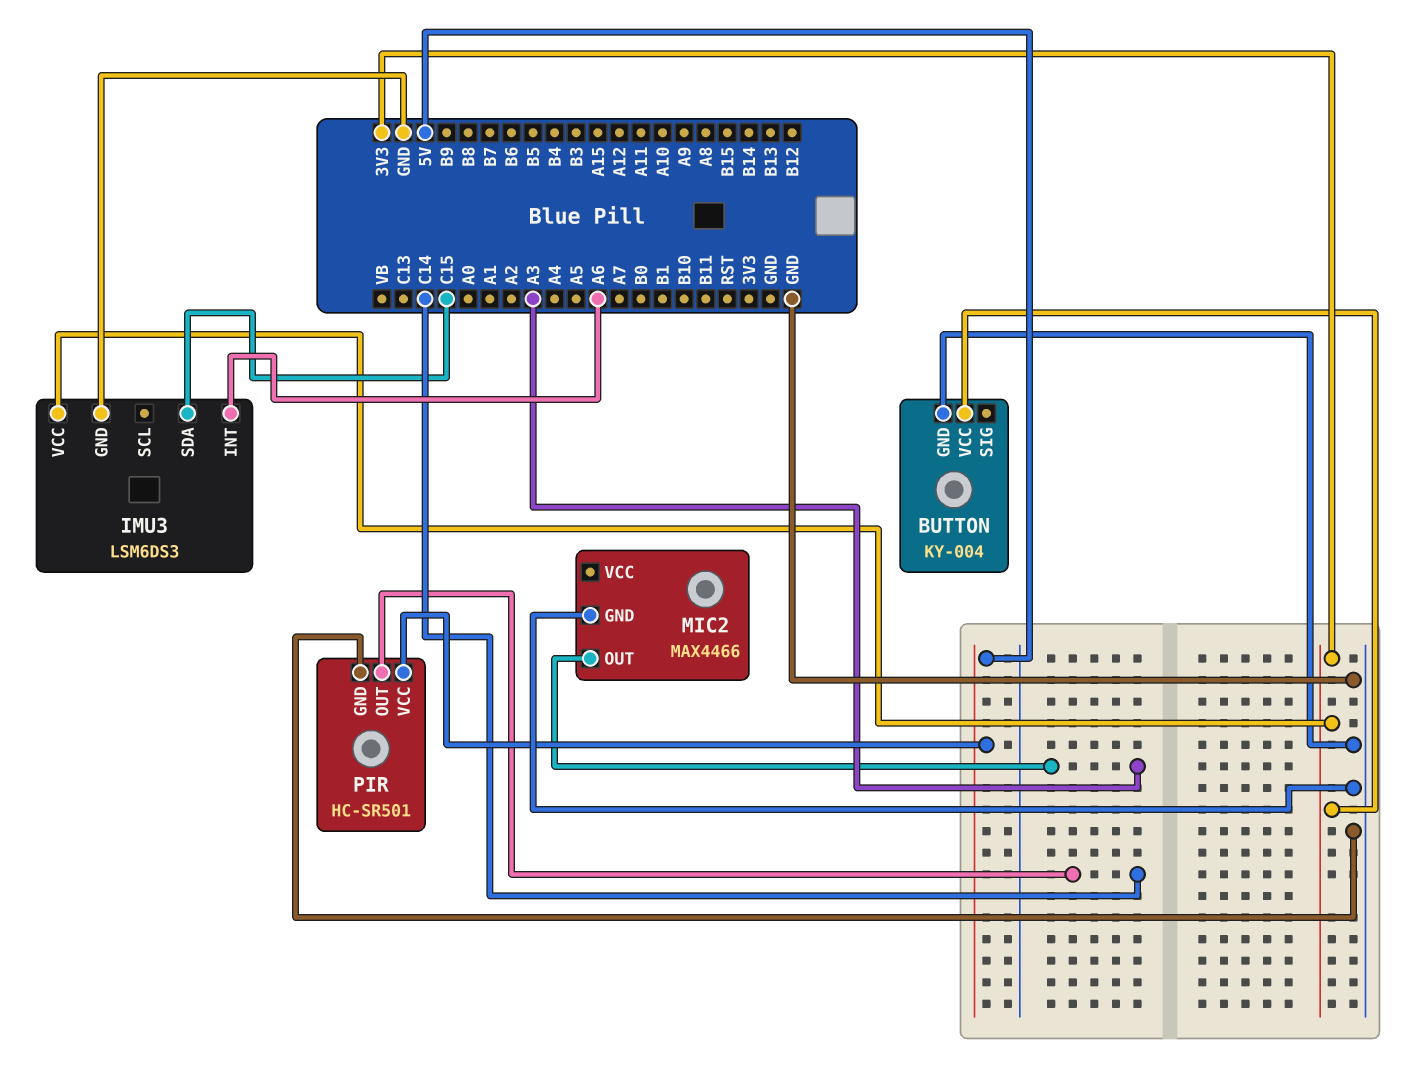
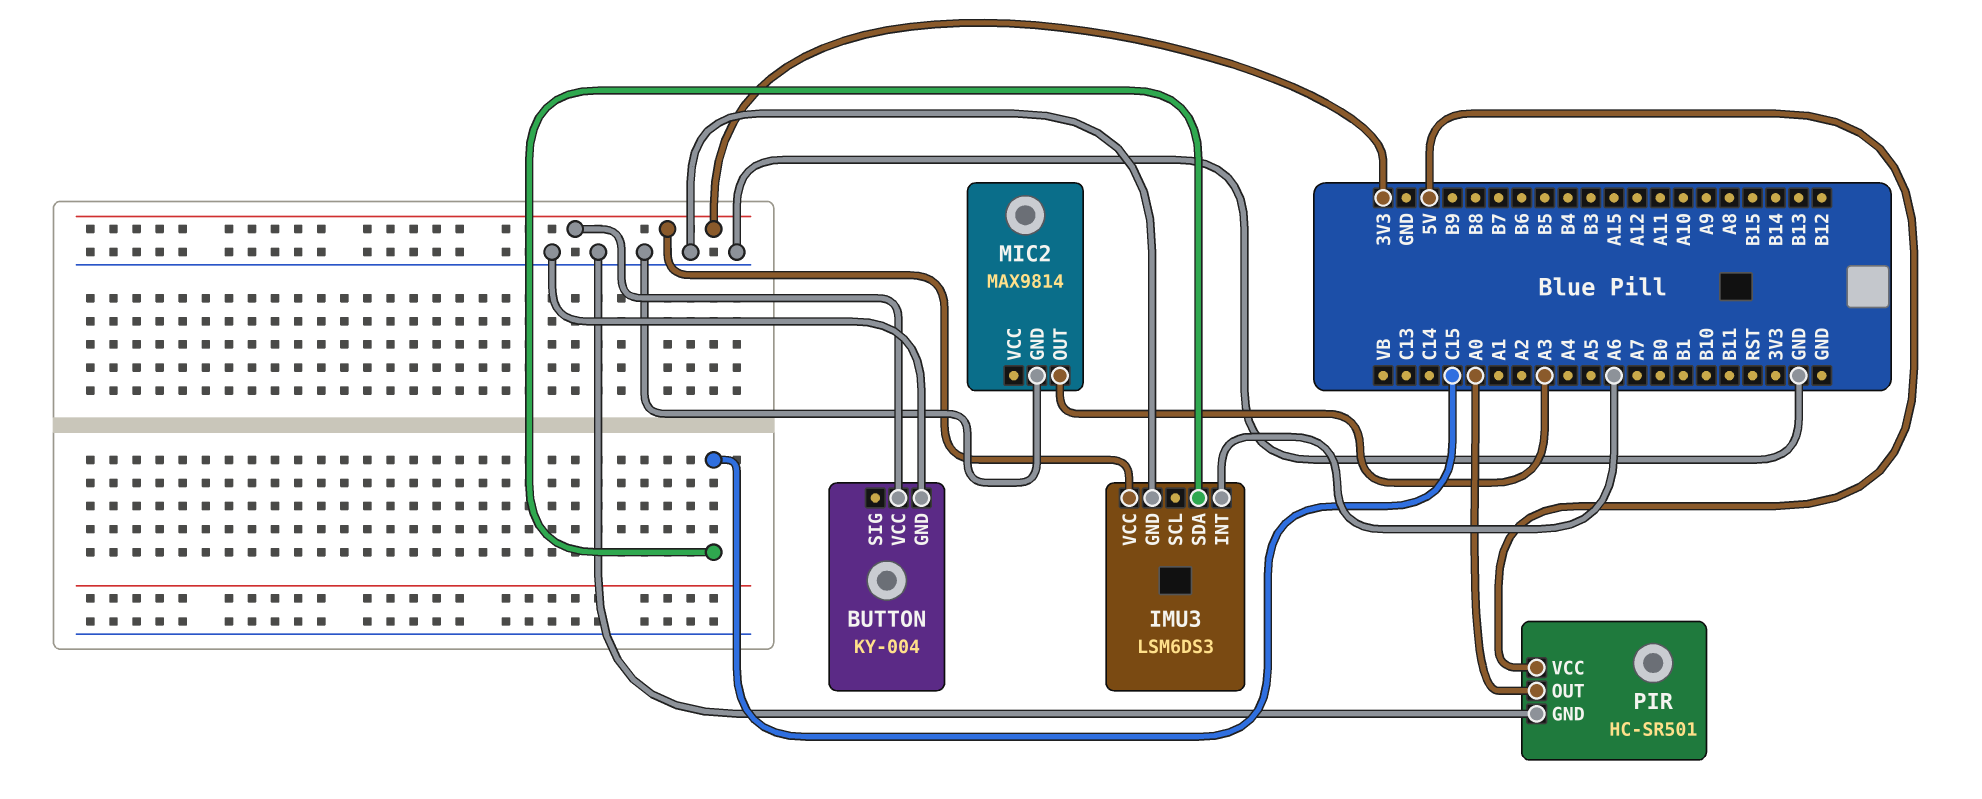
MIC2: MAX4466 -> MAX9814
PIR pin OUT: C14 -> A0

